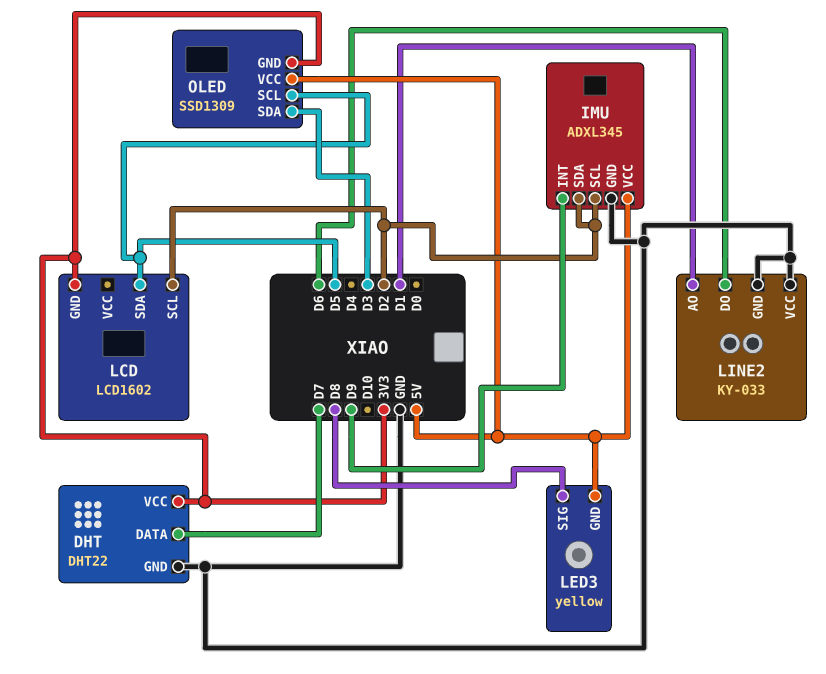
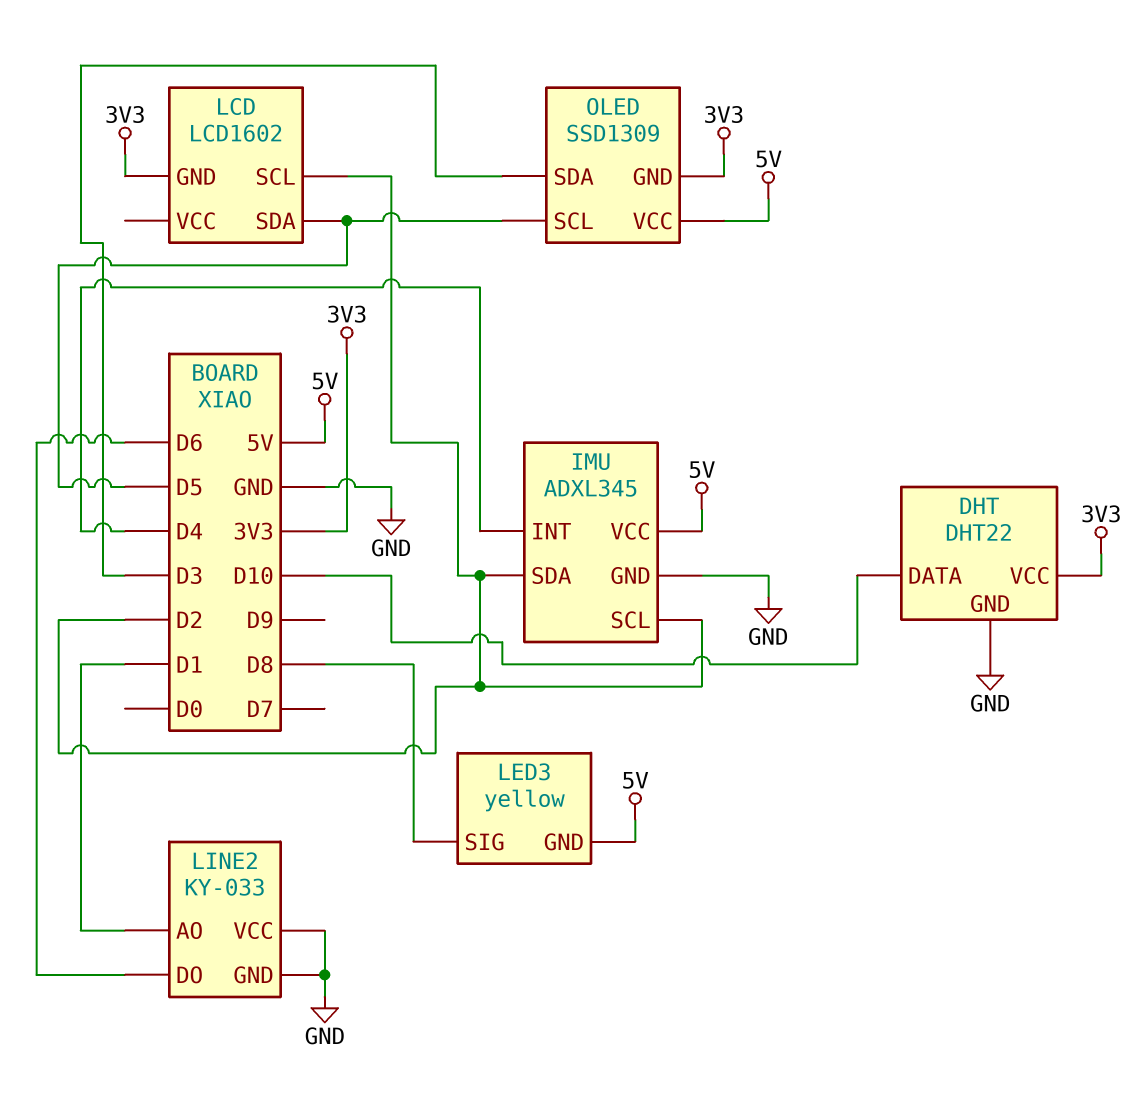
DHT pin DATA: D7 -> D10
IMU pin INT: D9 -> D4

